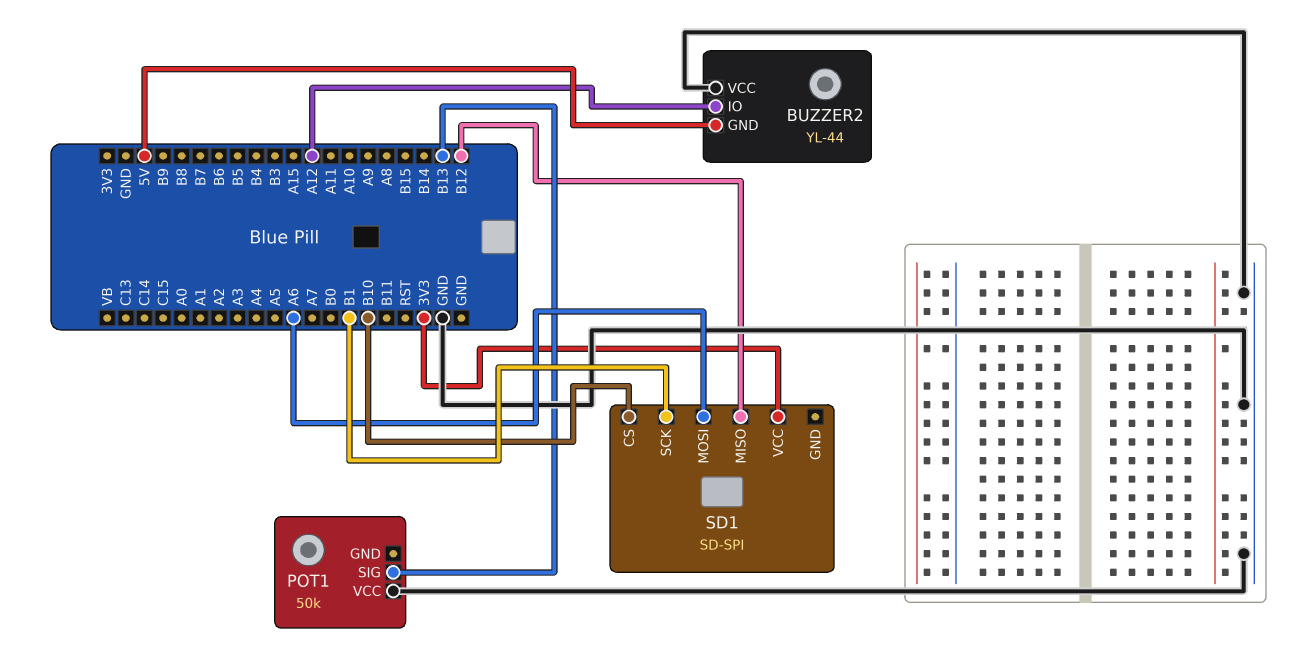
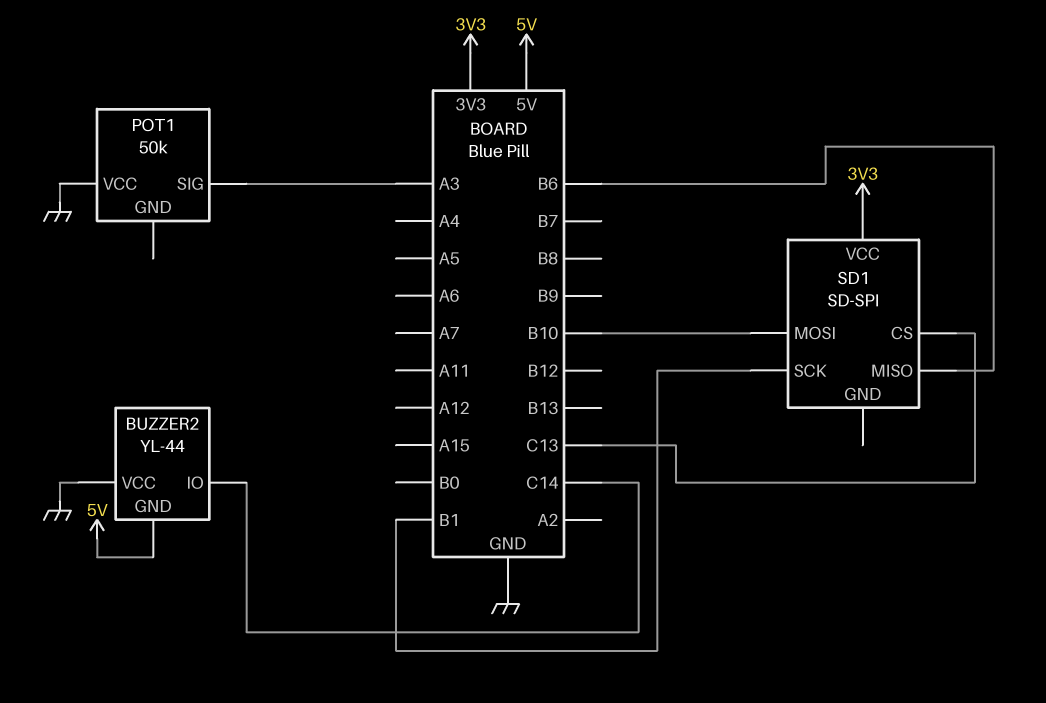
BUZZER2 pin IO: A12 -> C14
POT1 pin SIG: B13 -> A3
SD1 pin CS: B10 -> C13
SD1 pin MISO: B12 -> B6
SD1 pin MOSI: A6 -> B10

